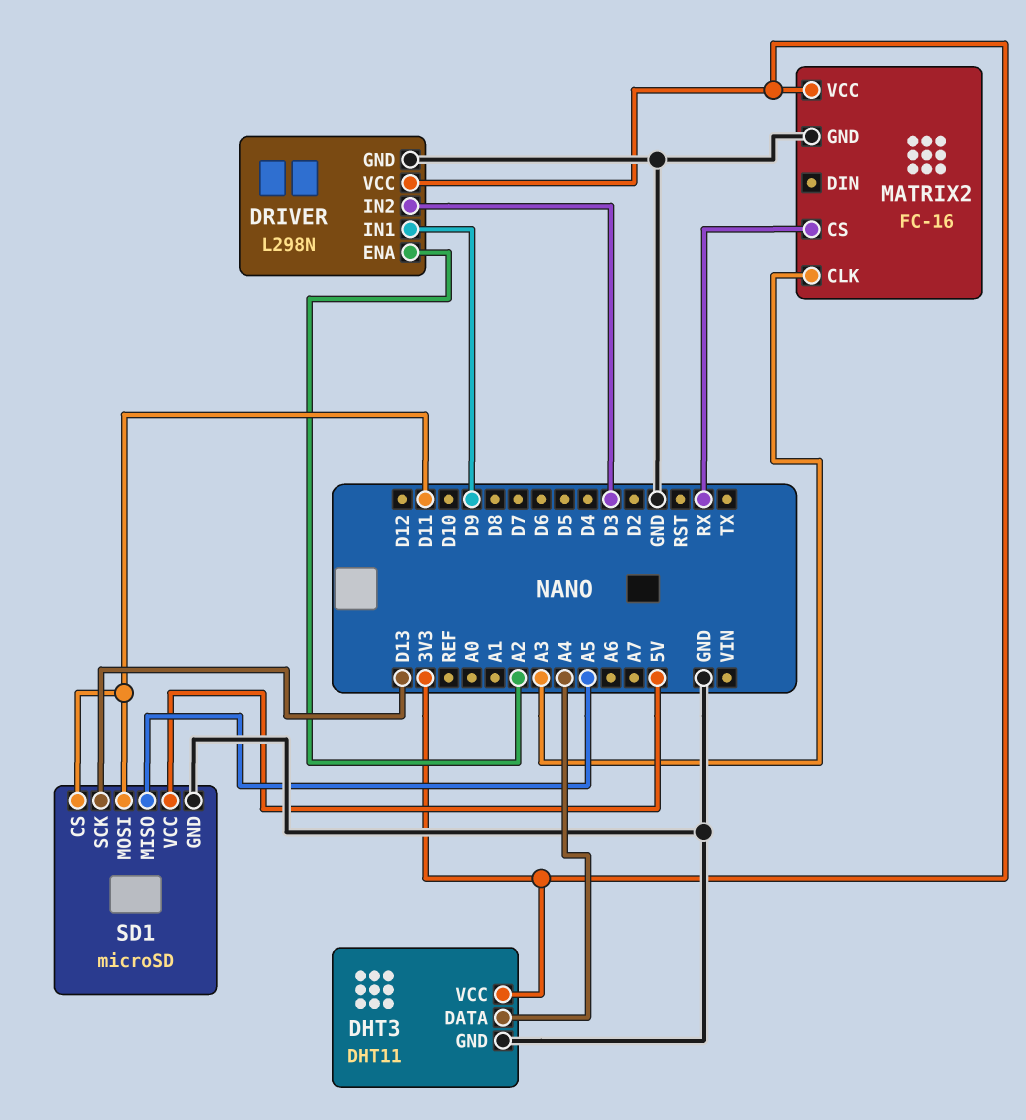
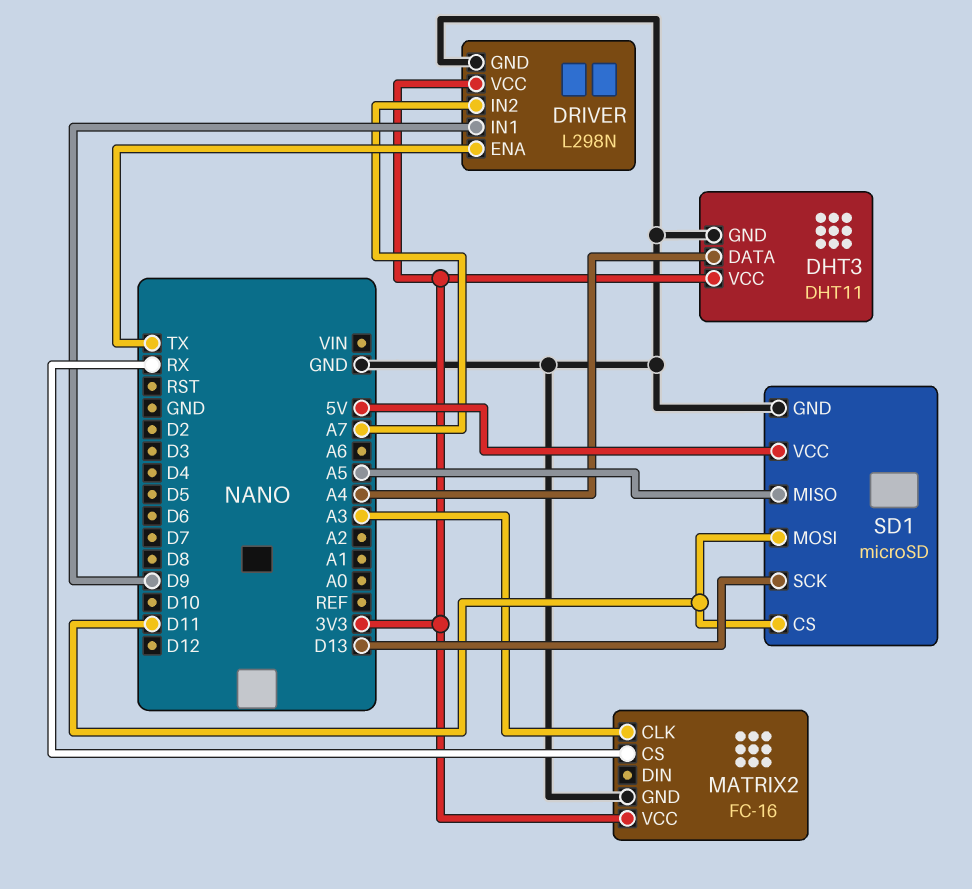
DRIVER pin ENA: A2 -> TX
DRIVER pin IN2: D3 -> A7

